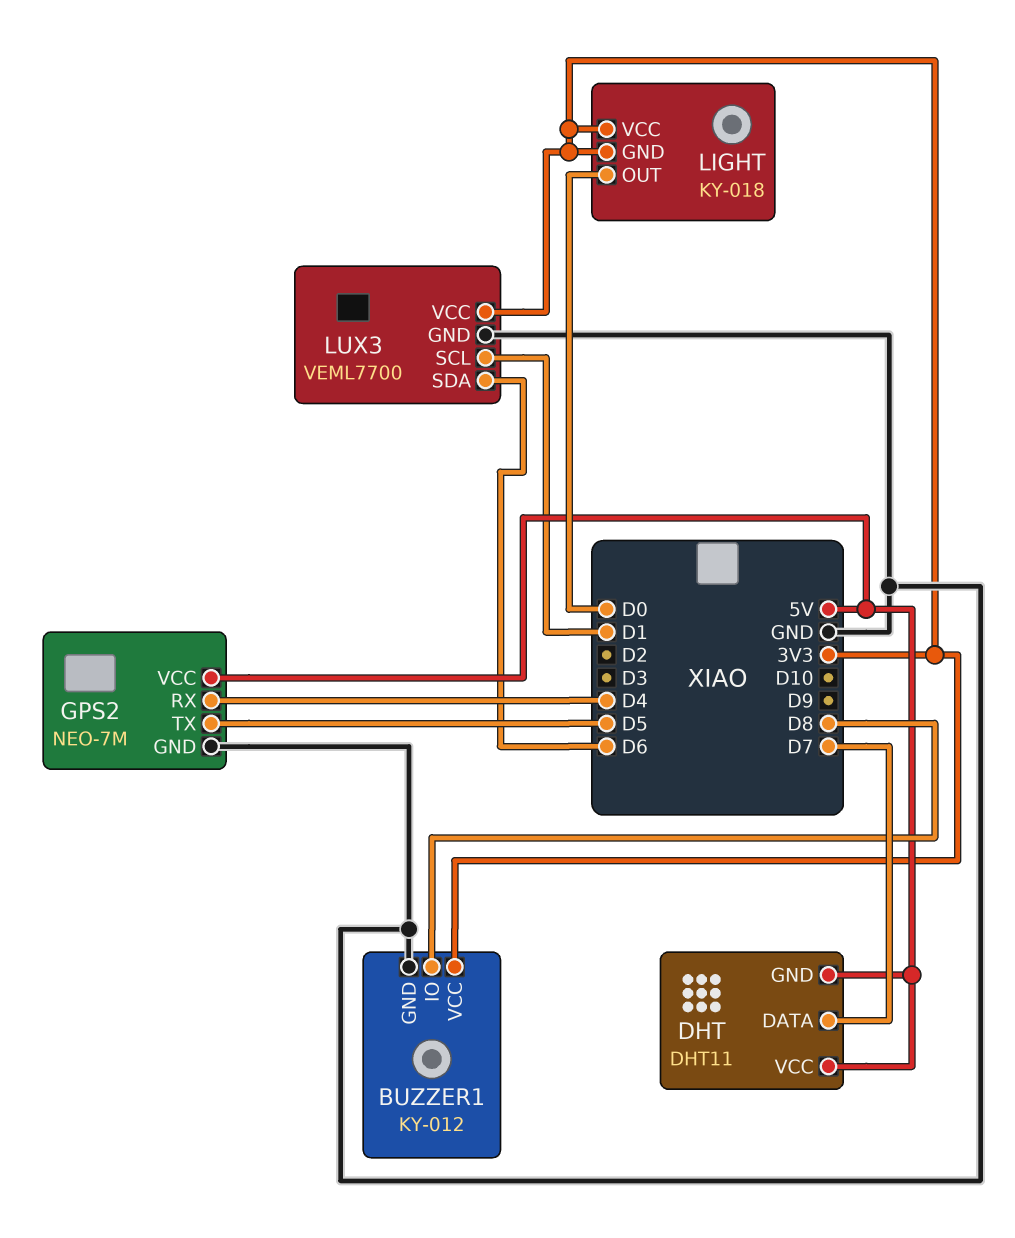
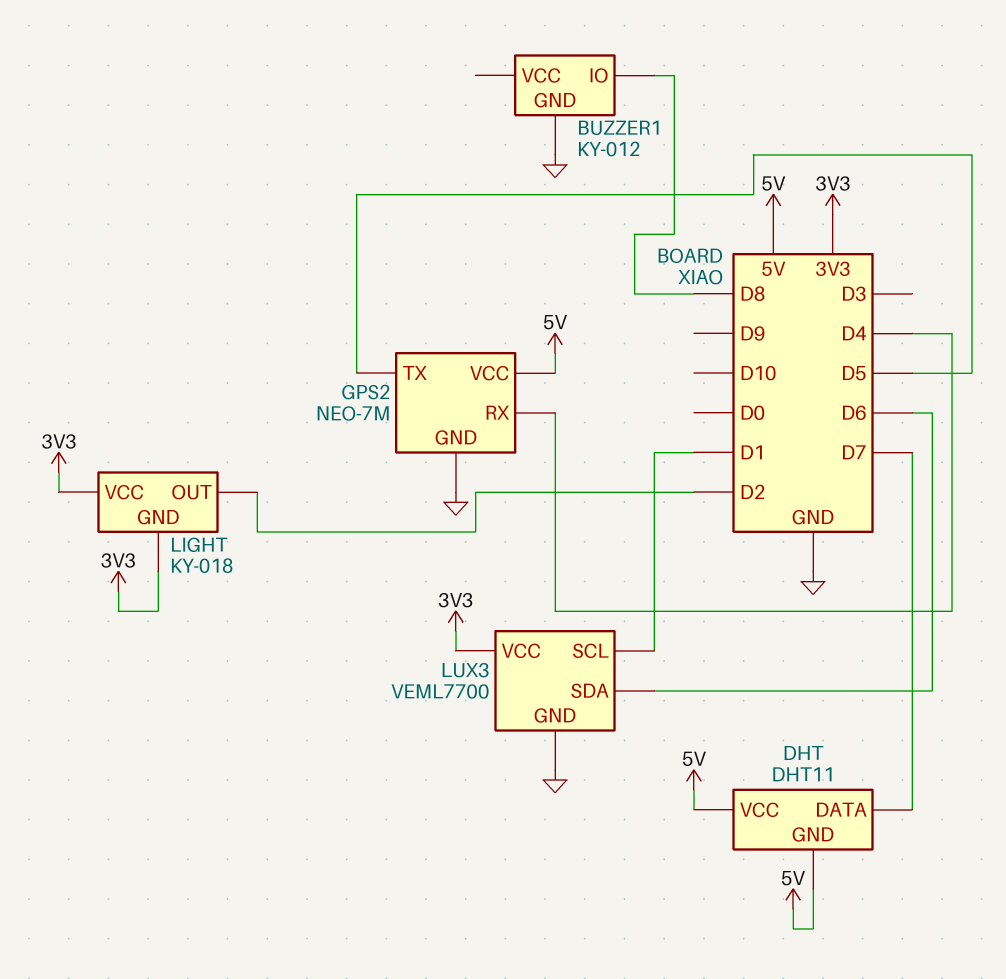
BUZZER1 pin VCC: 3V3 -> none
LIGHT pin OUT: D0 -> D2

